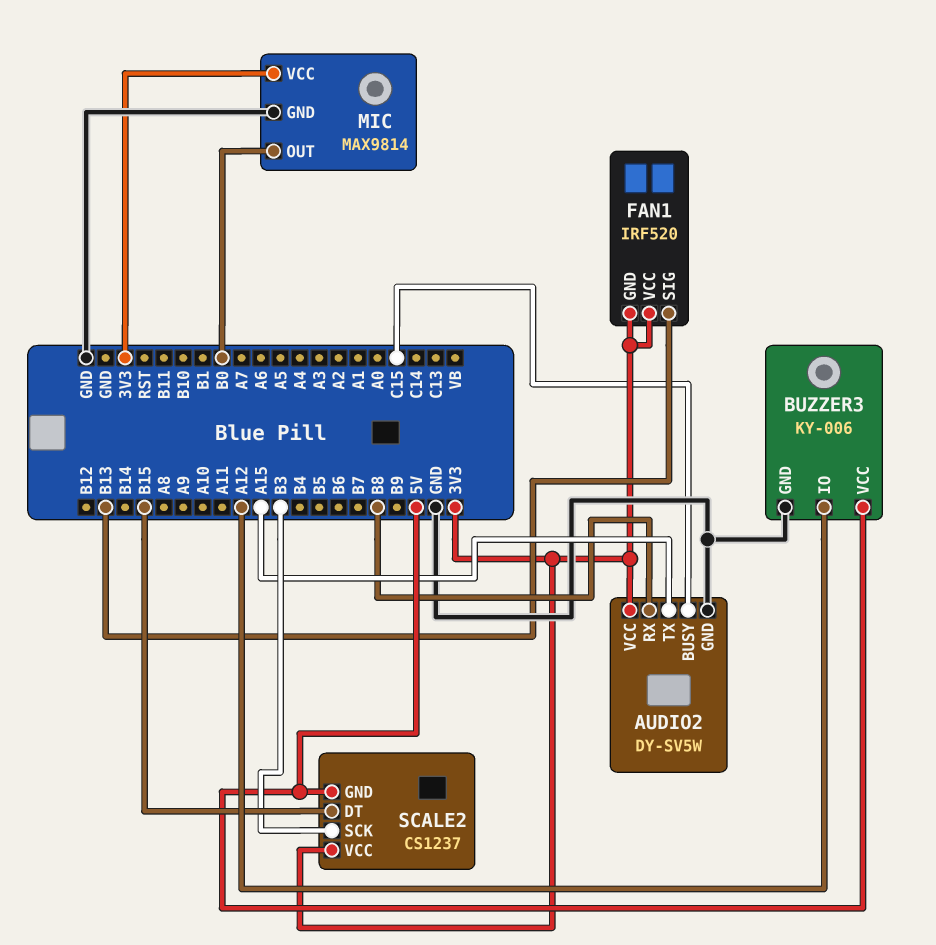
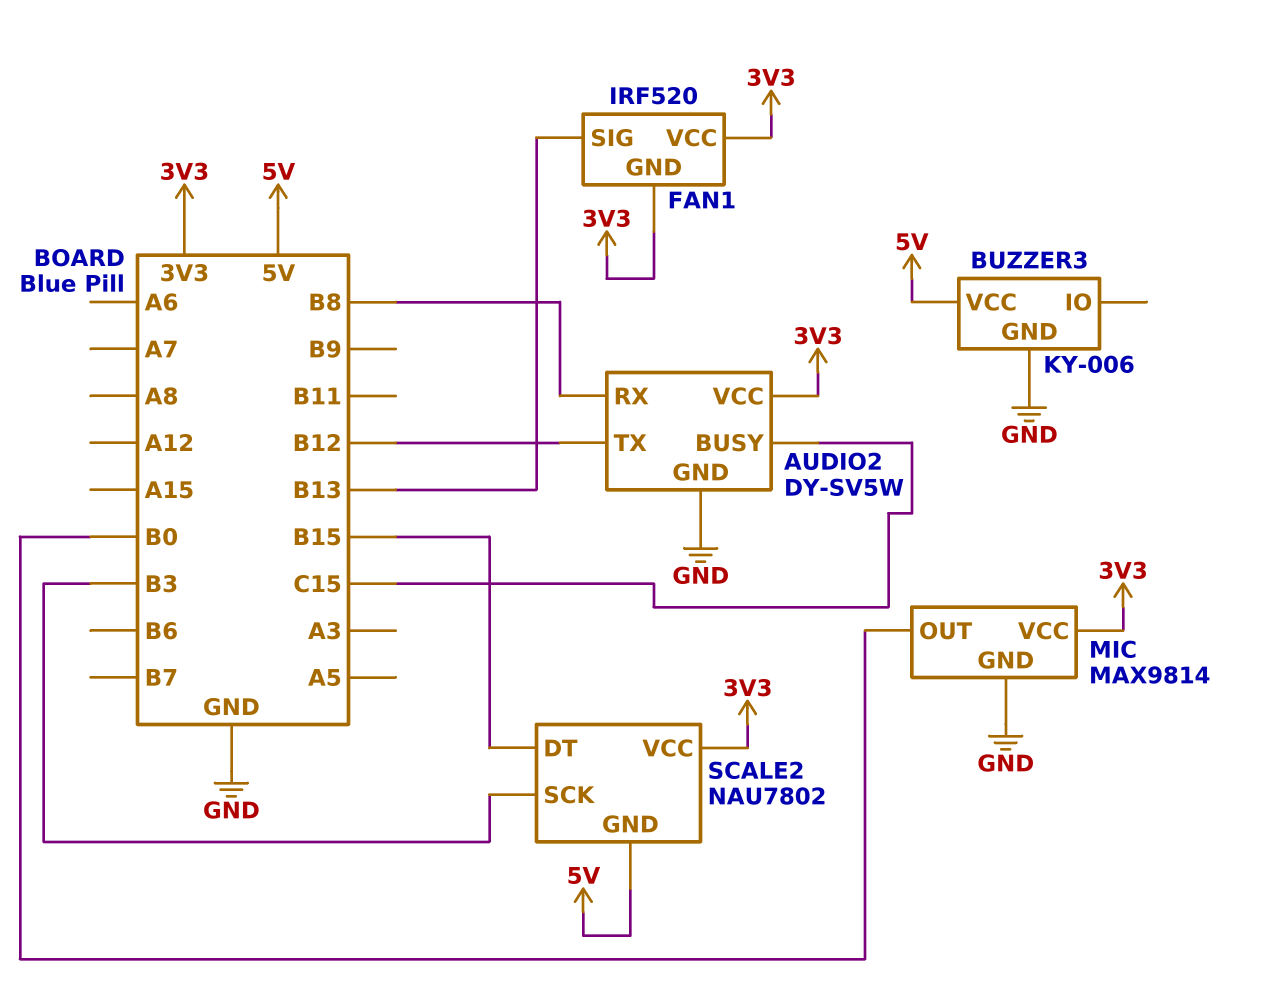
AUDIO2 pin TX: A15 -> B12
BUZZER3 pin IO: A12 -> none
SCALE2: CS1237 -> NAU7802

